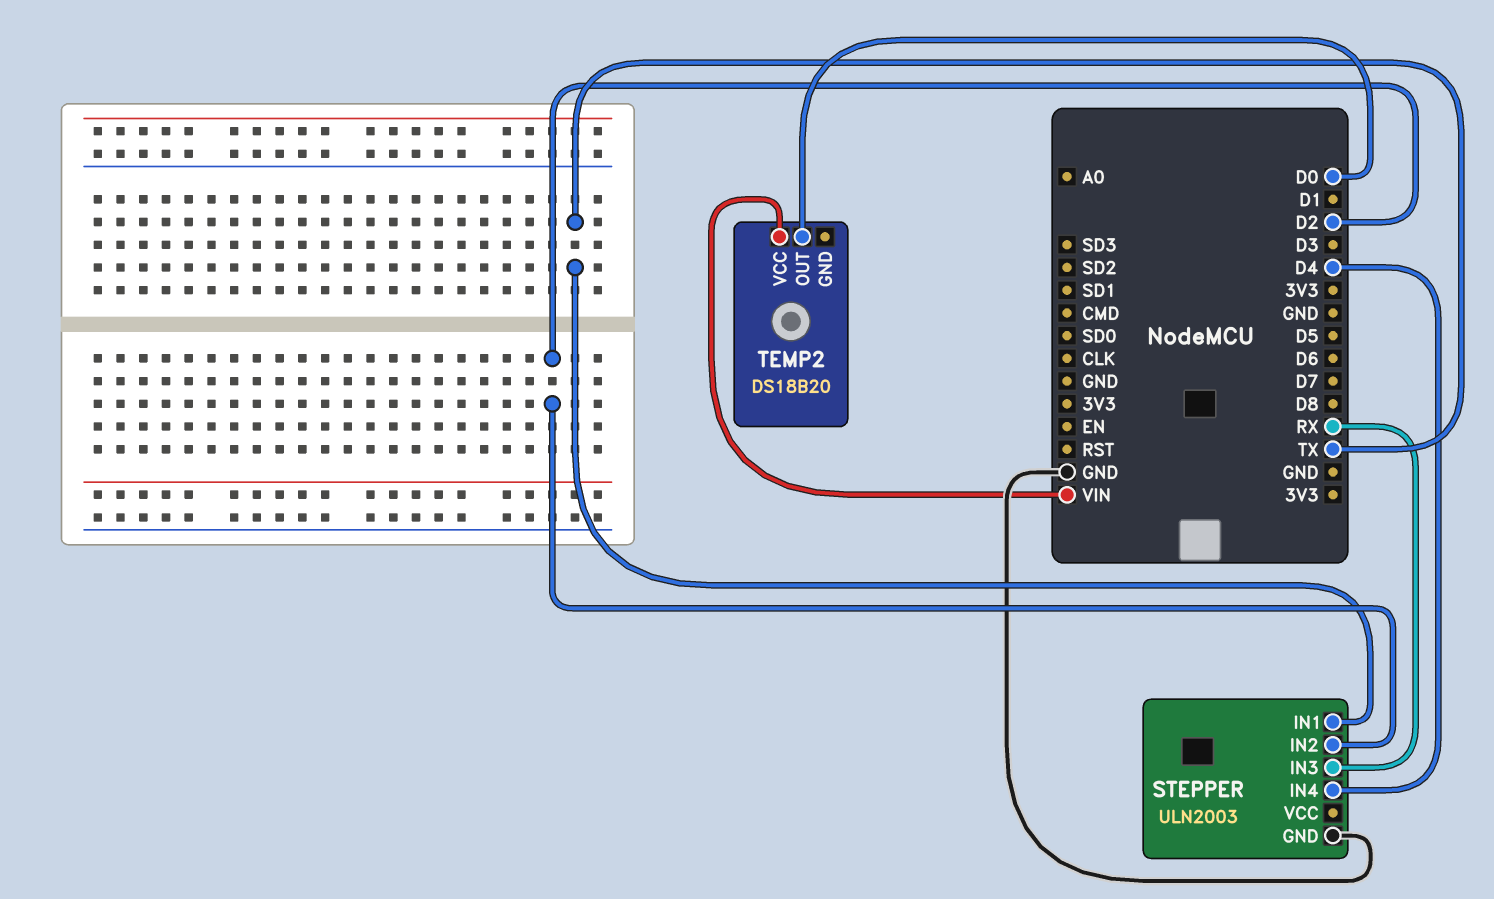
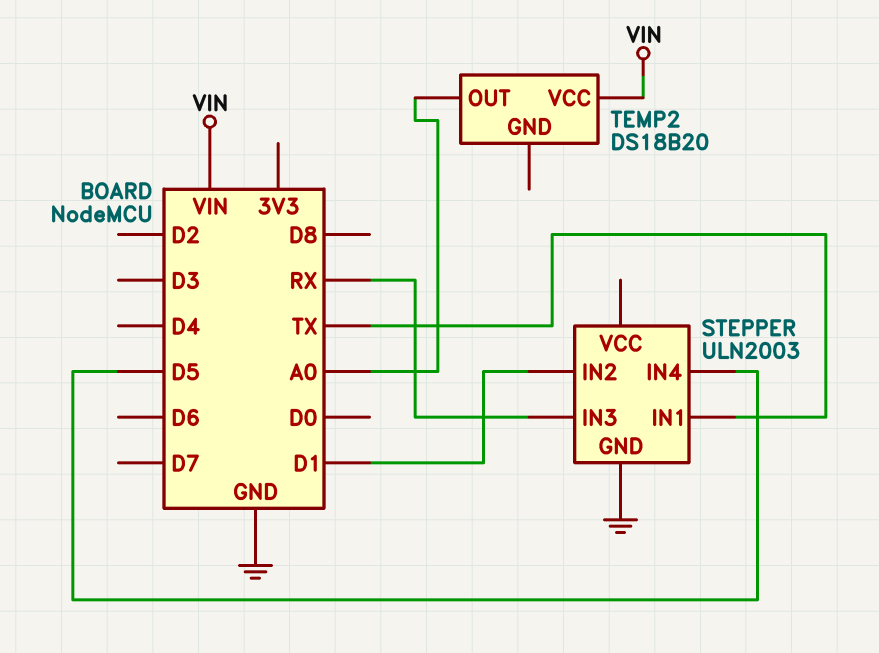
STEPPER pin IN2: D2 -> D1
STEPPER pin IN4: D4 -> D5
TEMP2 pin OUT: D0 -> A0

